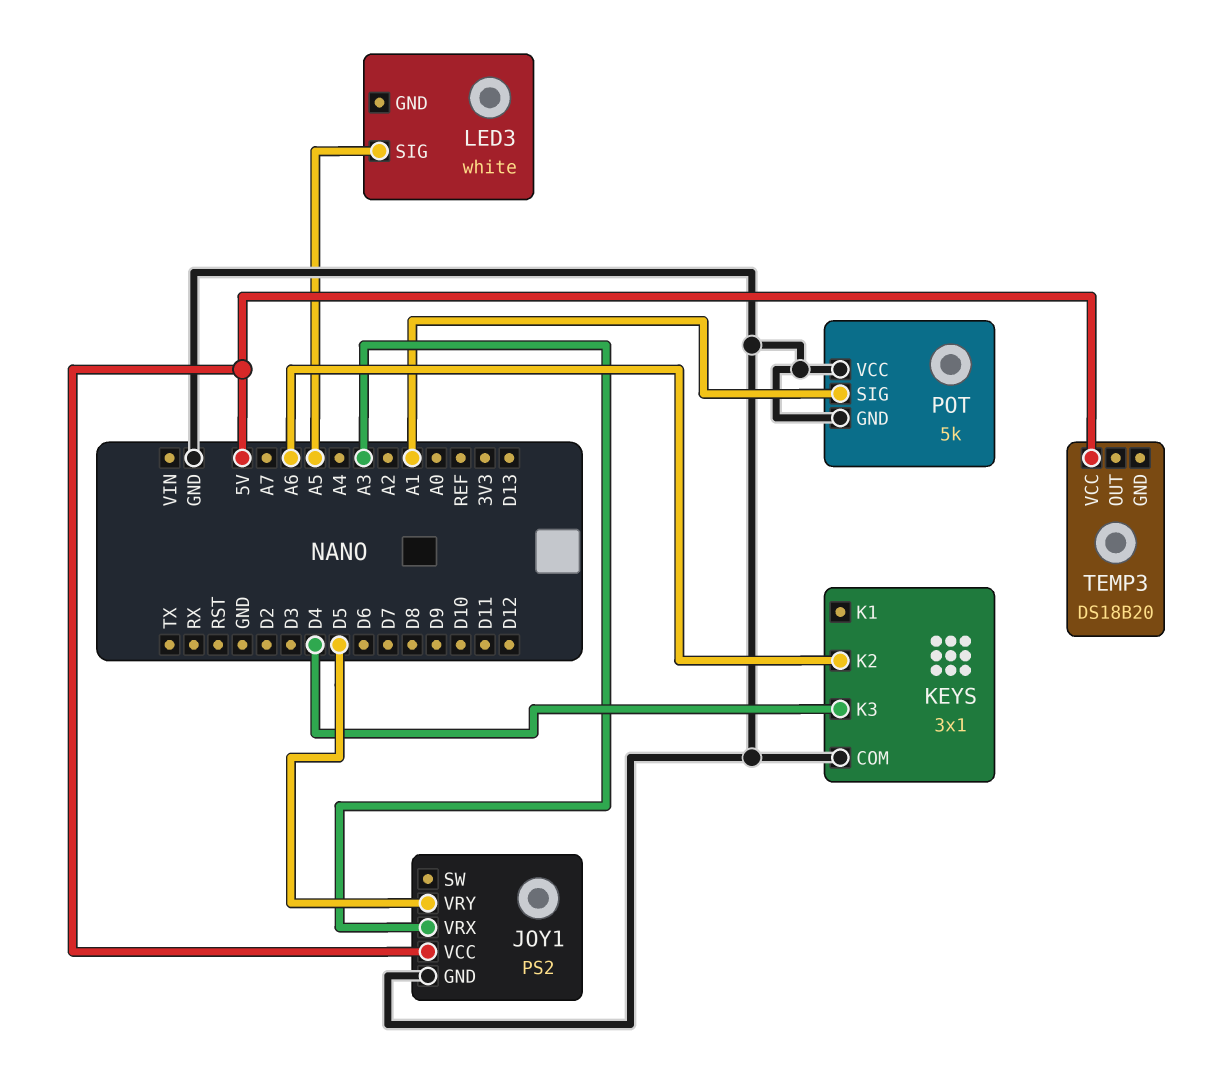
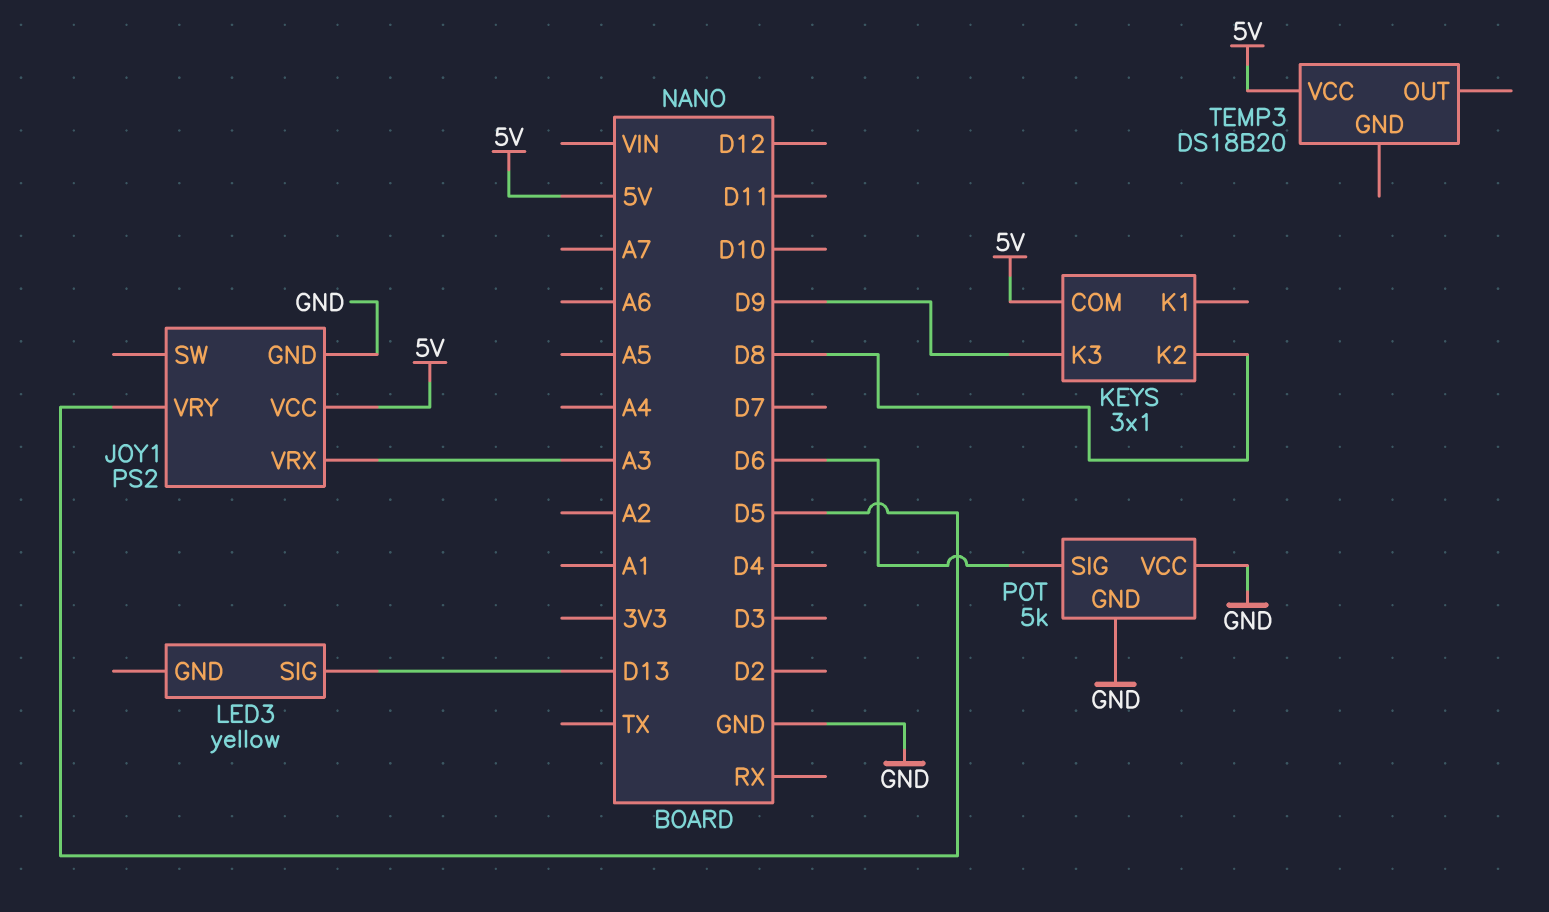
KEYS pin COM: GND -> 5V
KEYS pin K2: A6 -> D8
KEYS pin K3: D4 -> D9
LED3: white -> yellow
LED3 pin SIG: A5 -> D13
POT pin SIG: A1 -> D6

